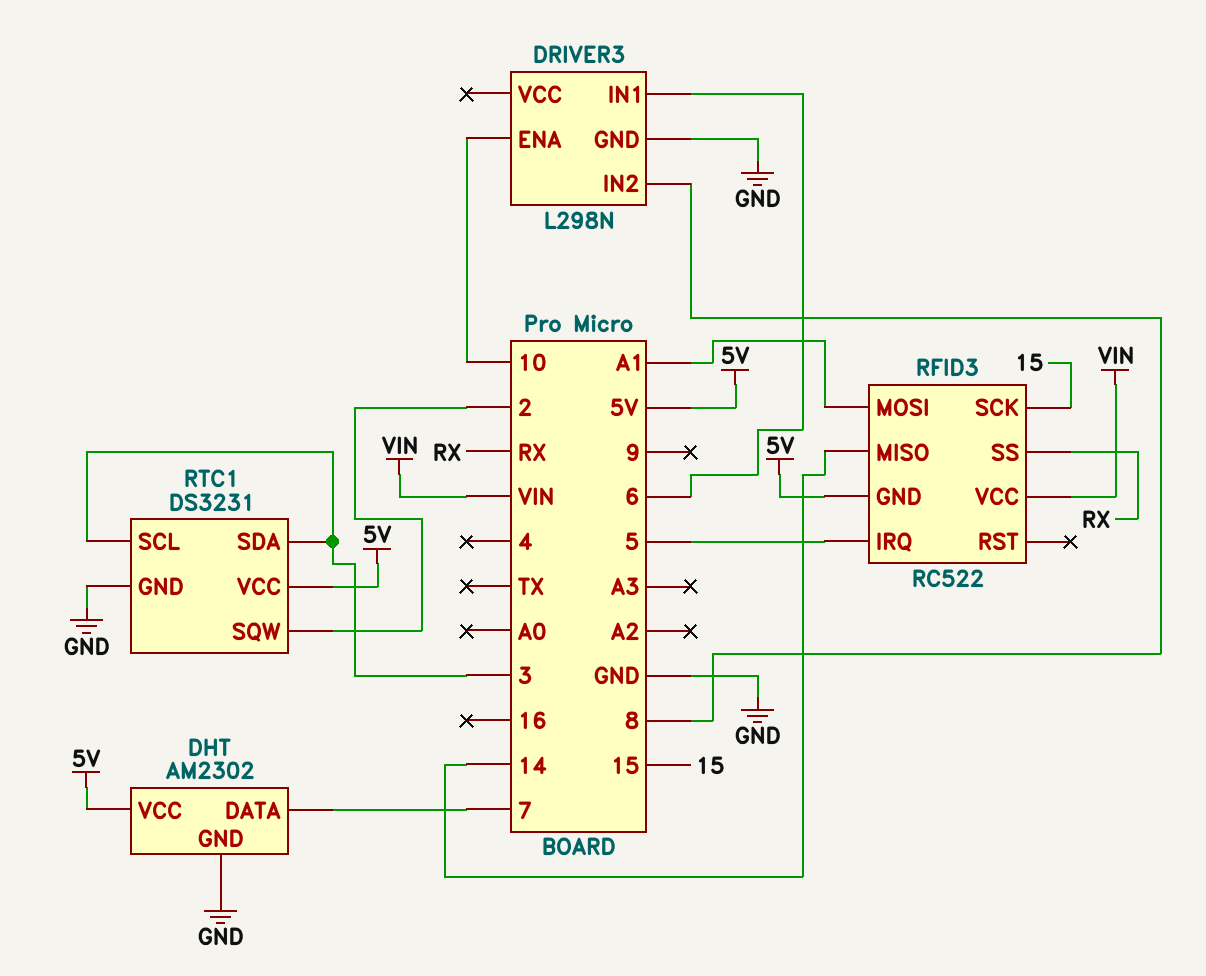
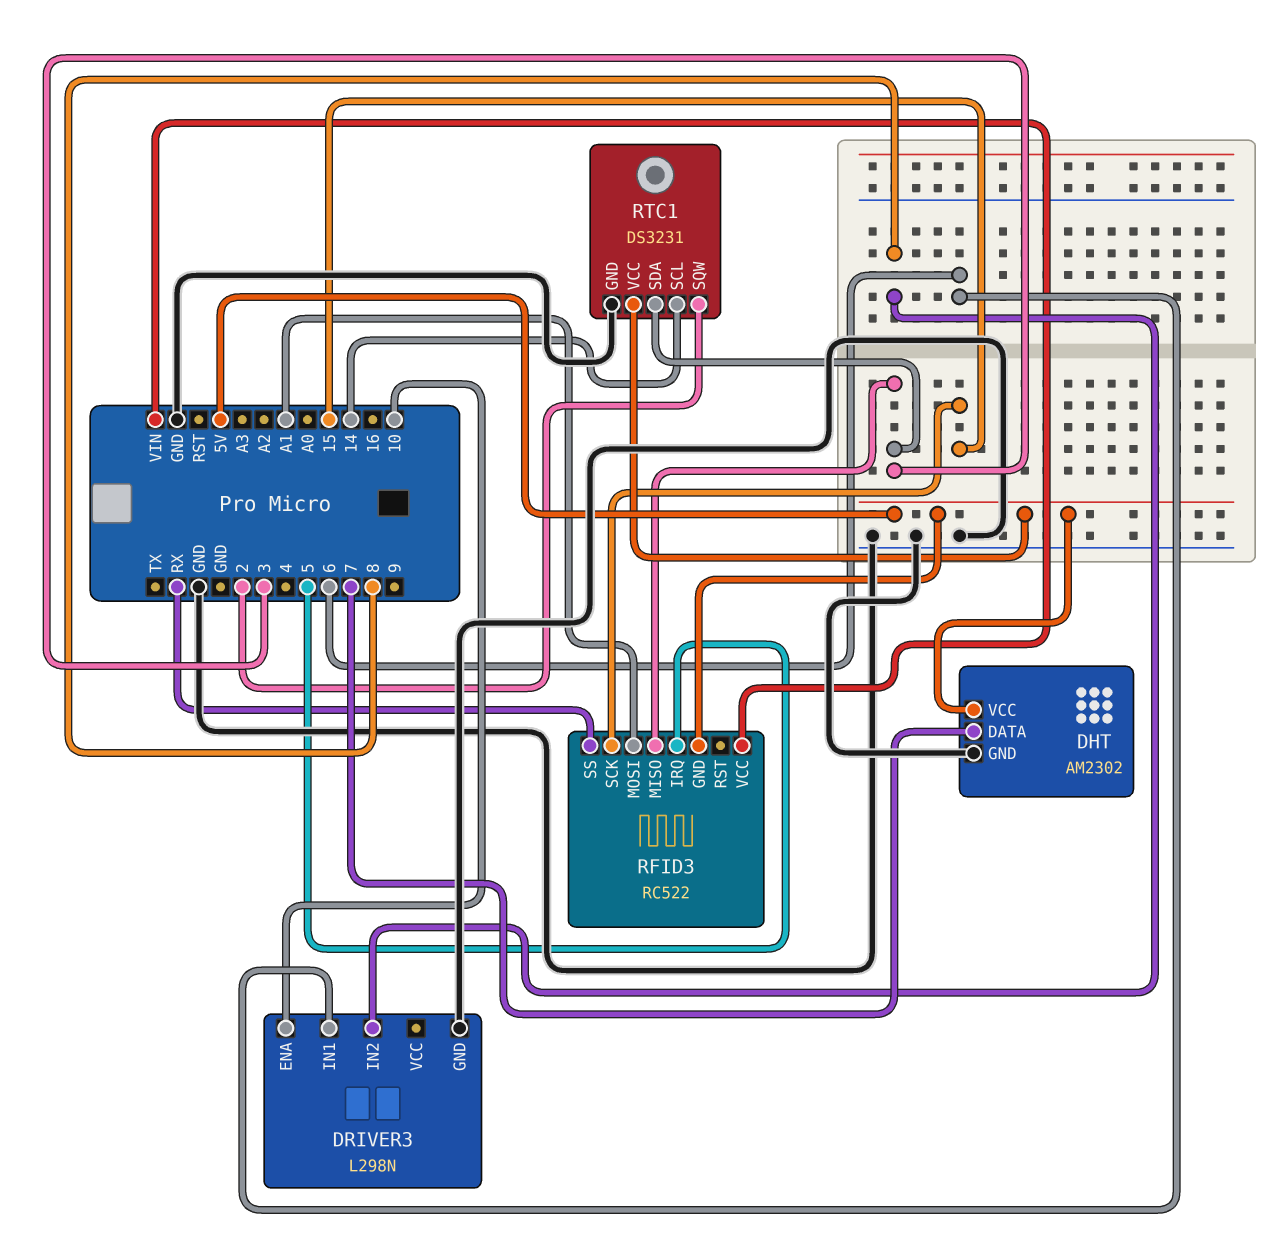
RFID3 pin MISO: 14 -> 3
RTC1 pin SCL: 3 -> 14

